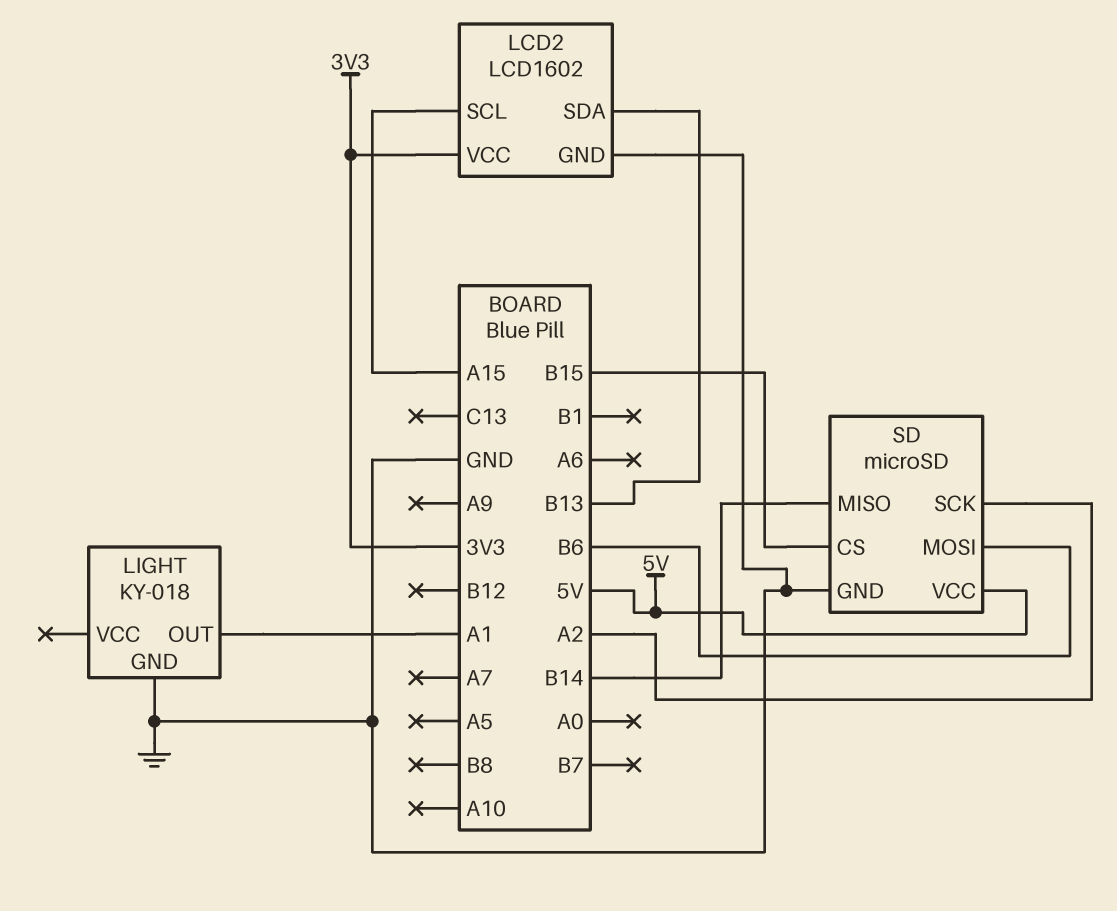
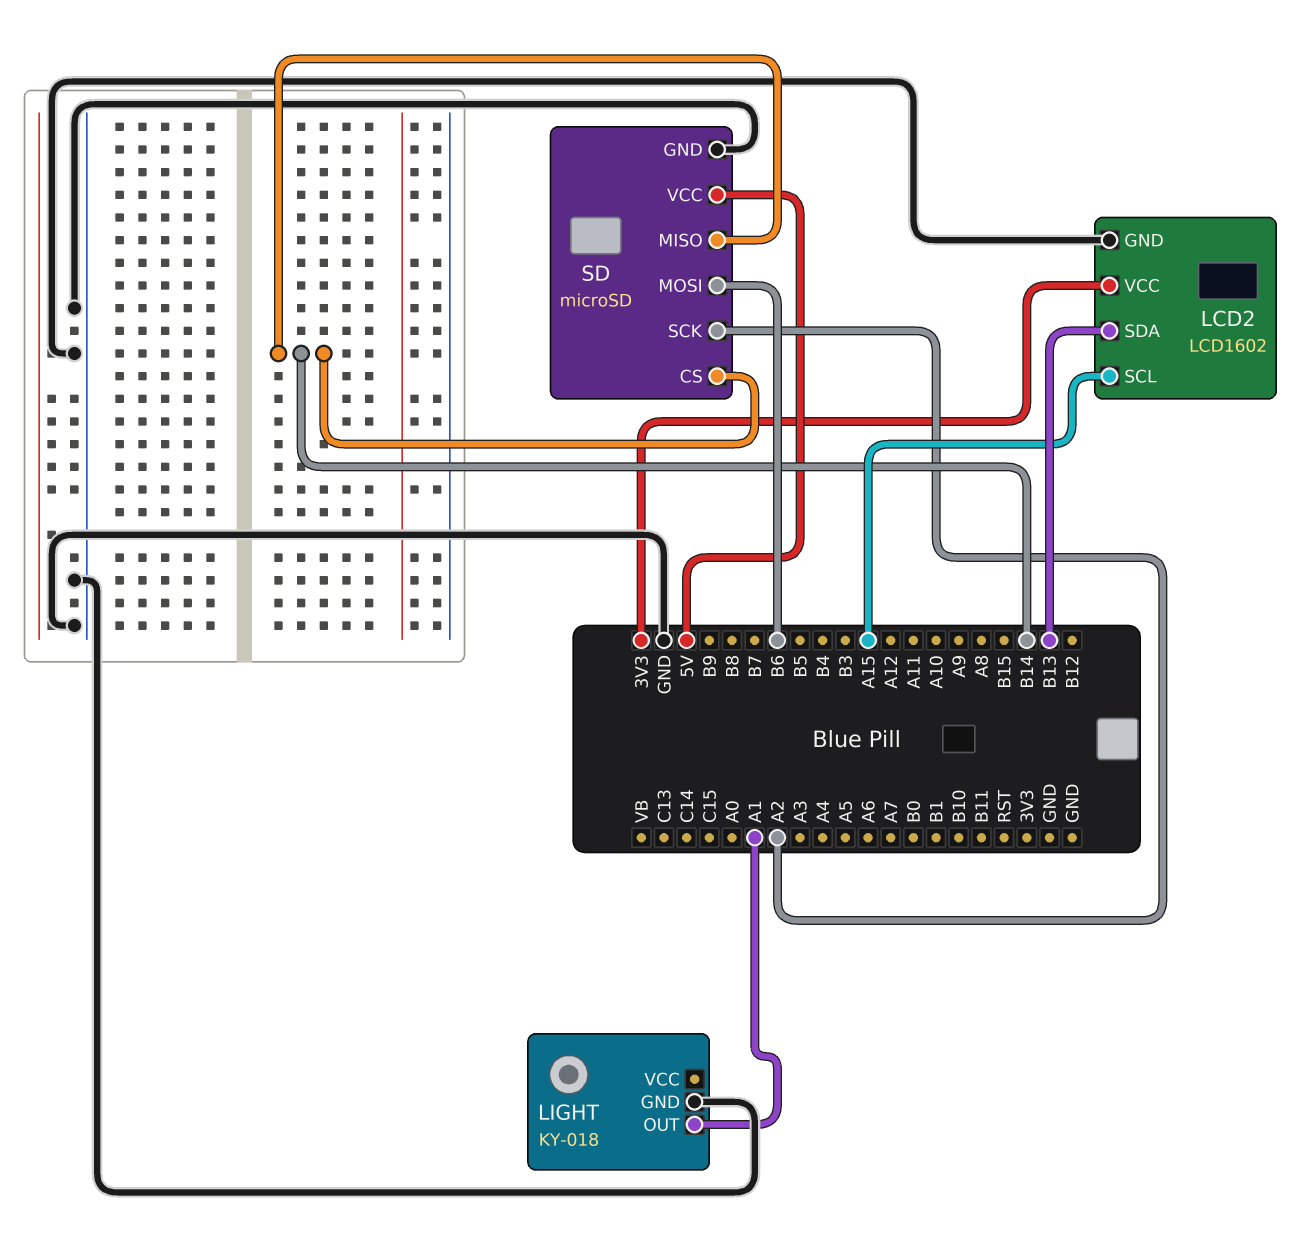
SD pin CS: B15 -> B14

